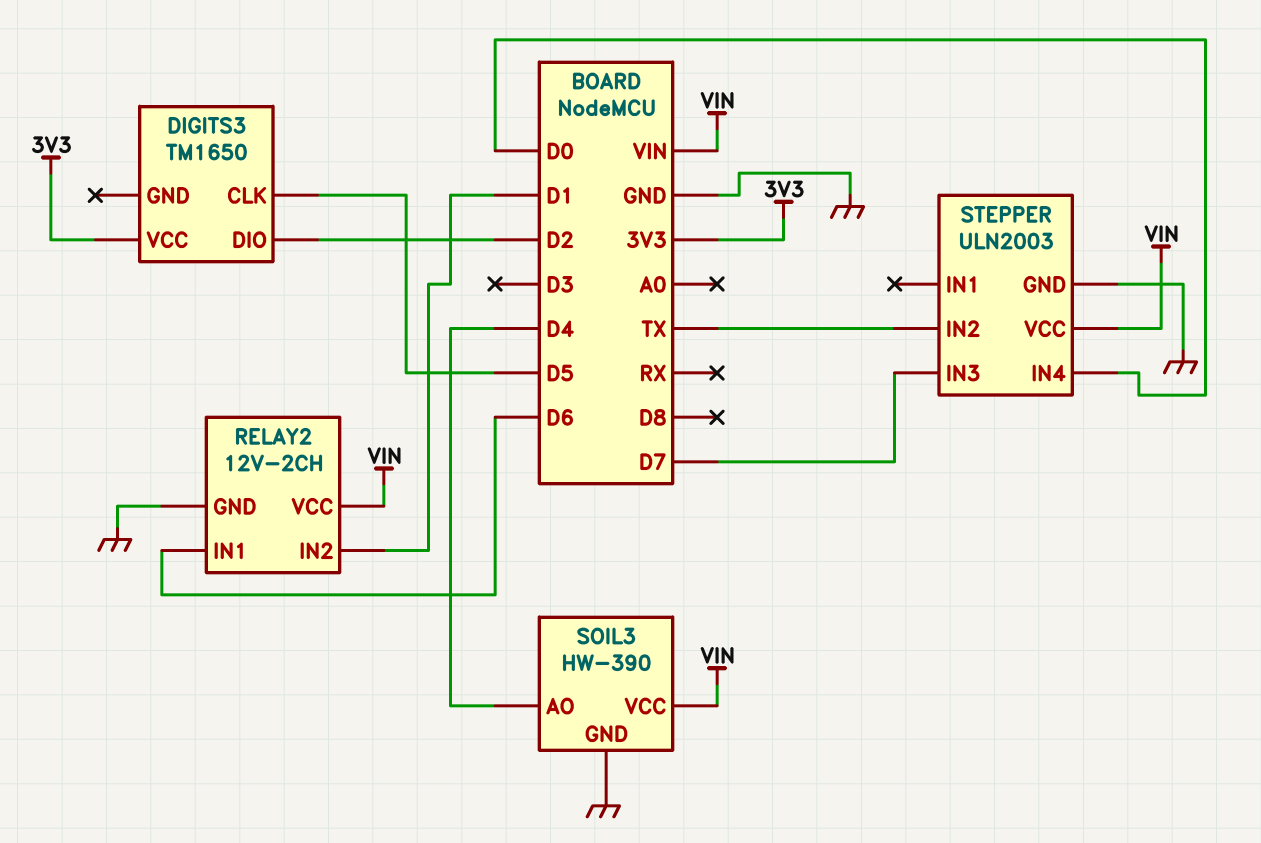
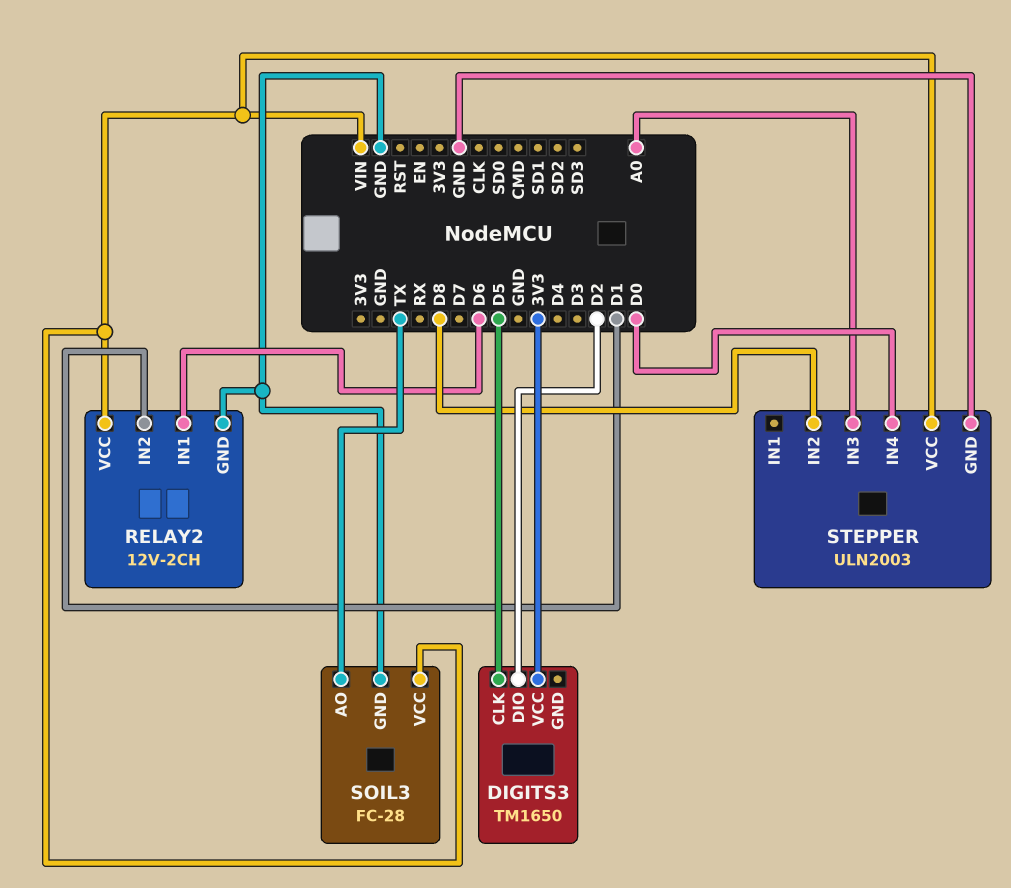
SOIL3: HW-390 -> FC-28
SOIL3 pin AO: D4 -> TX
STEPPER pin IN2: TX -> D8
STEPPER pin IN3: D7 -> A0

